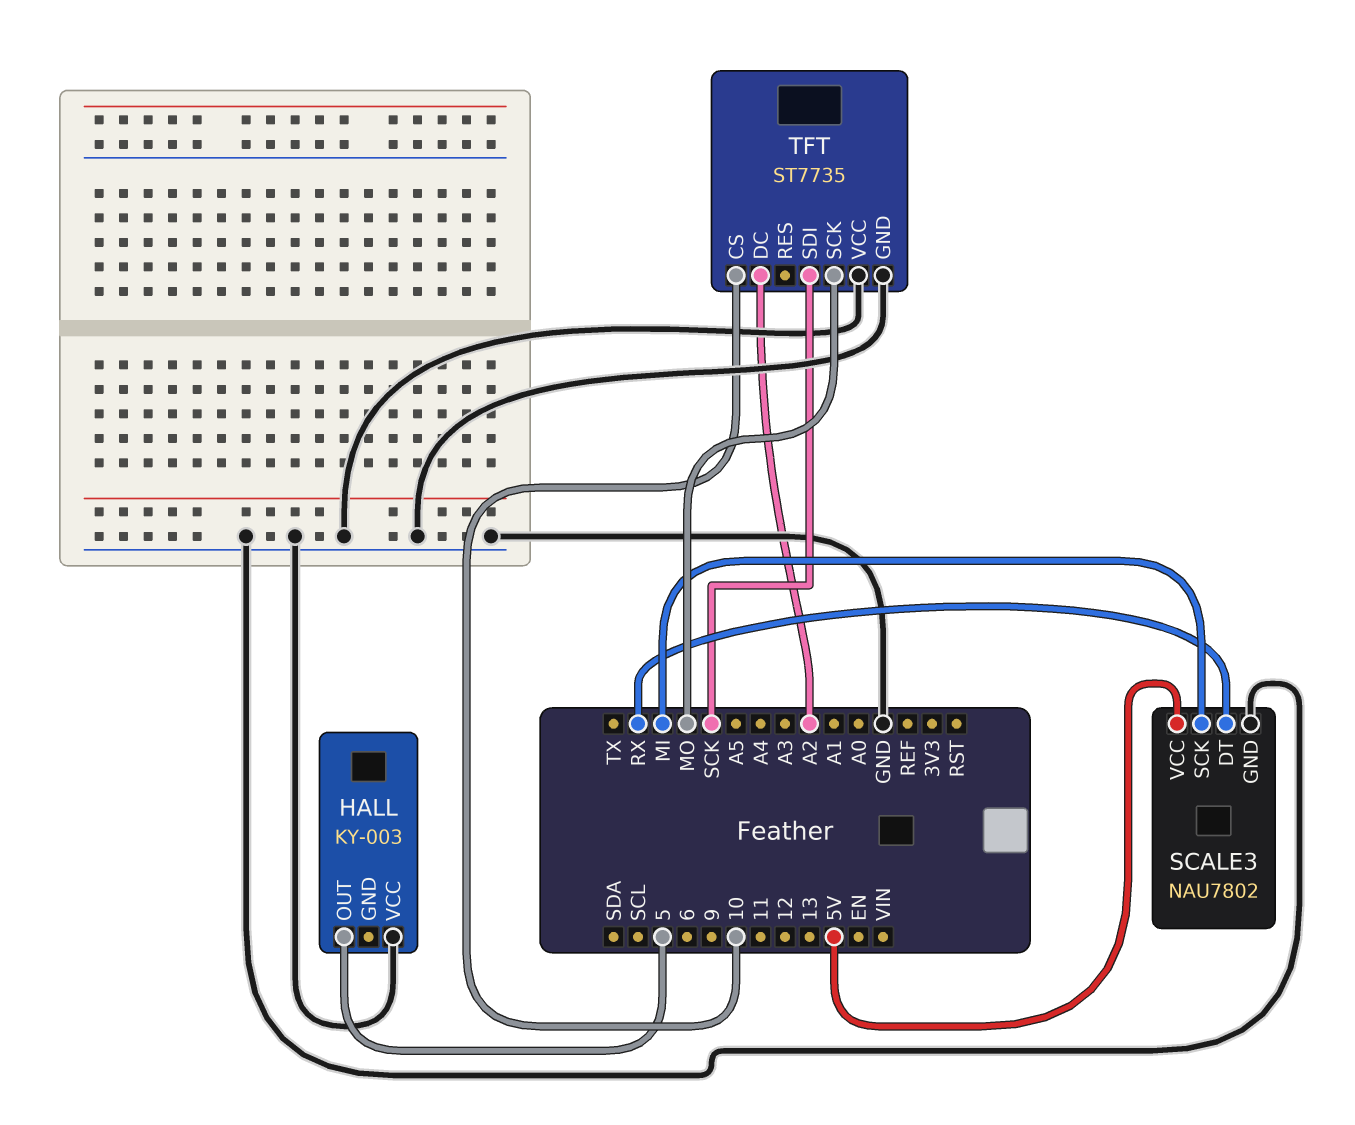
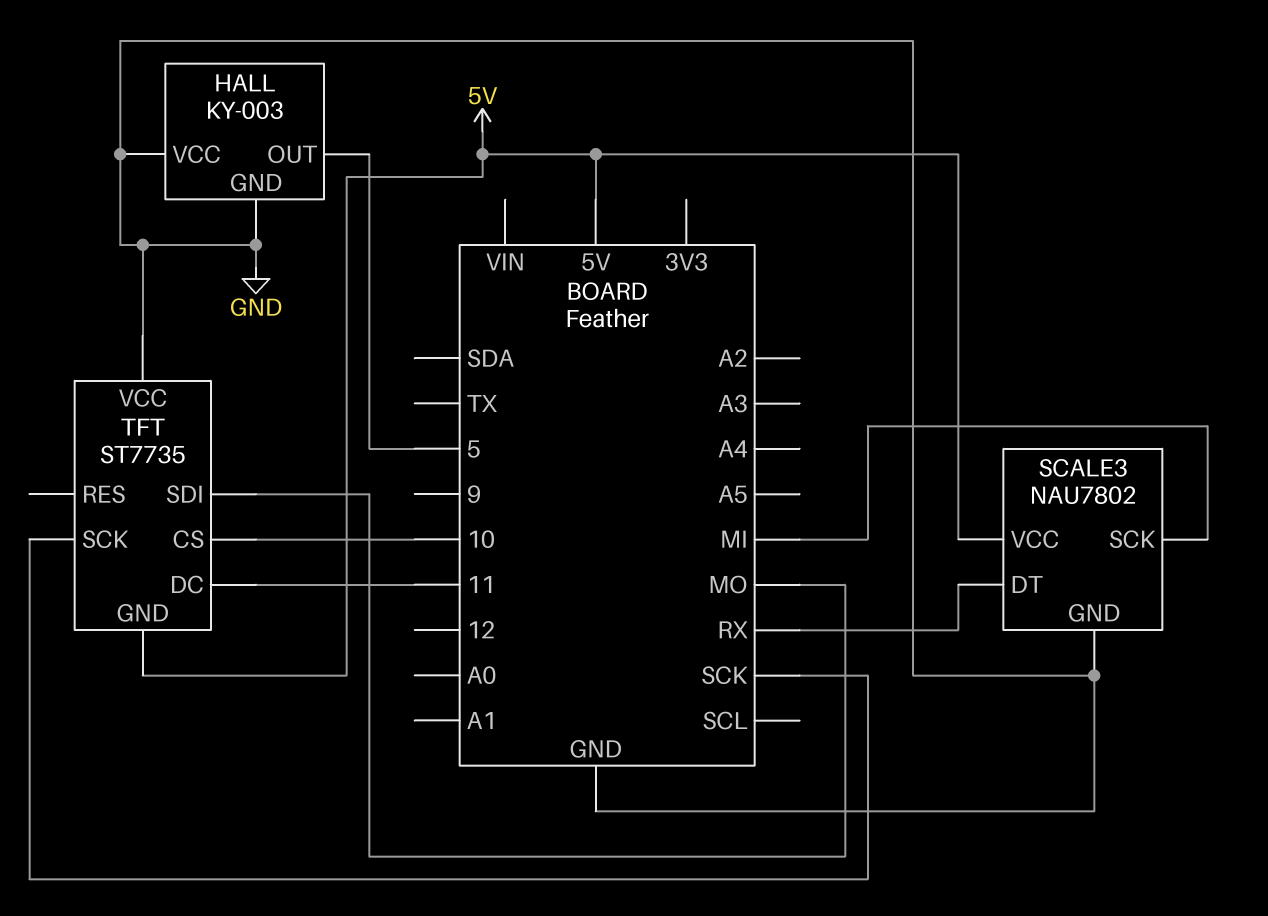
HALL pin GND: none -> GND
TFT pin DC: A2 -> 11
TFT pin GND: GND -> 5V
TFT pin SCK: MO -> SCK
TFT pin SDI: SCK -> MO

